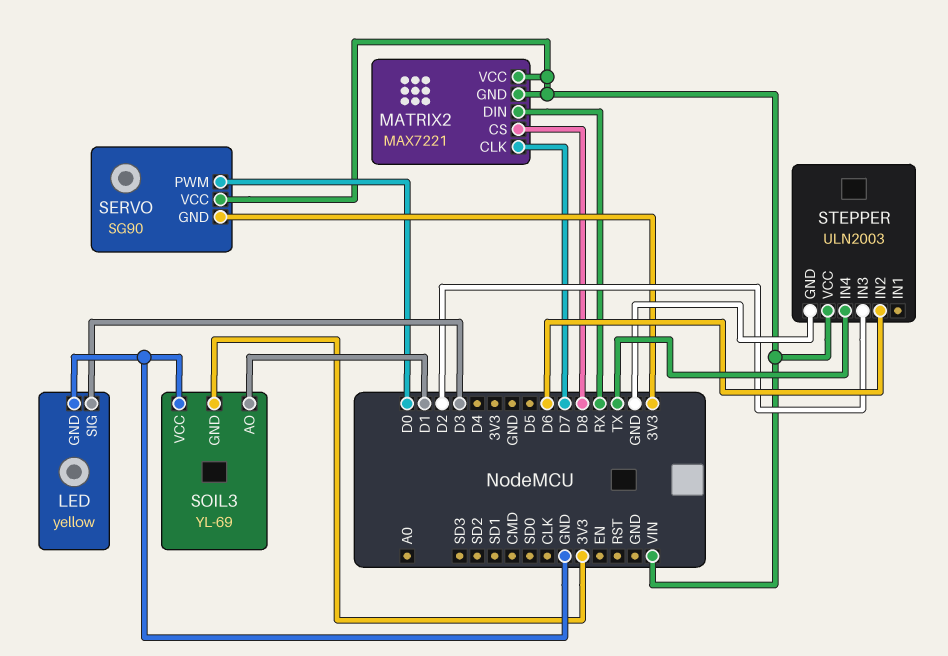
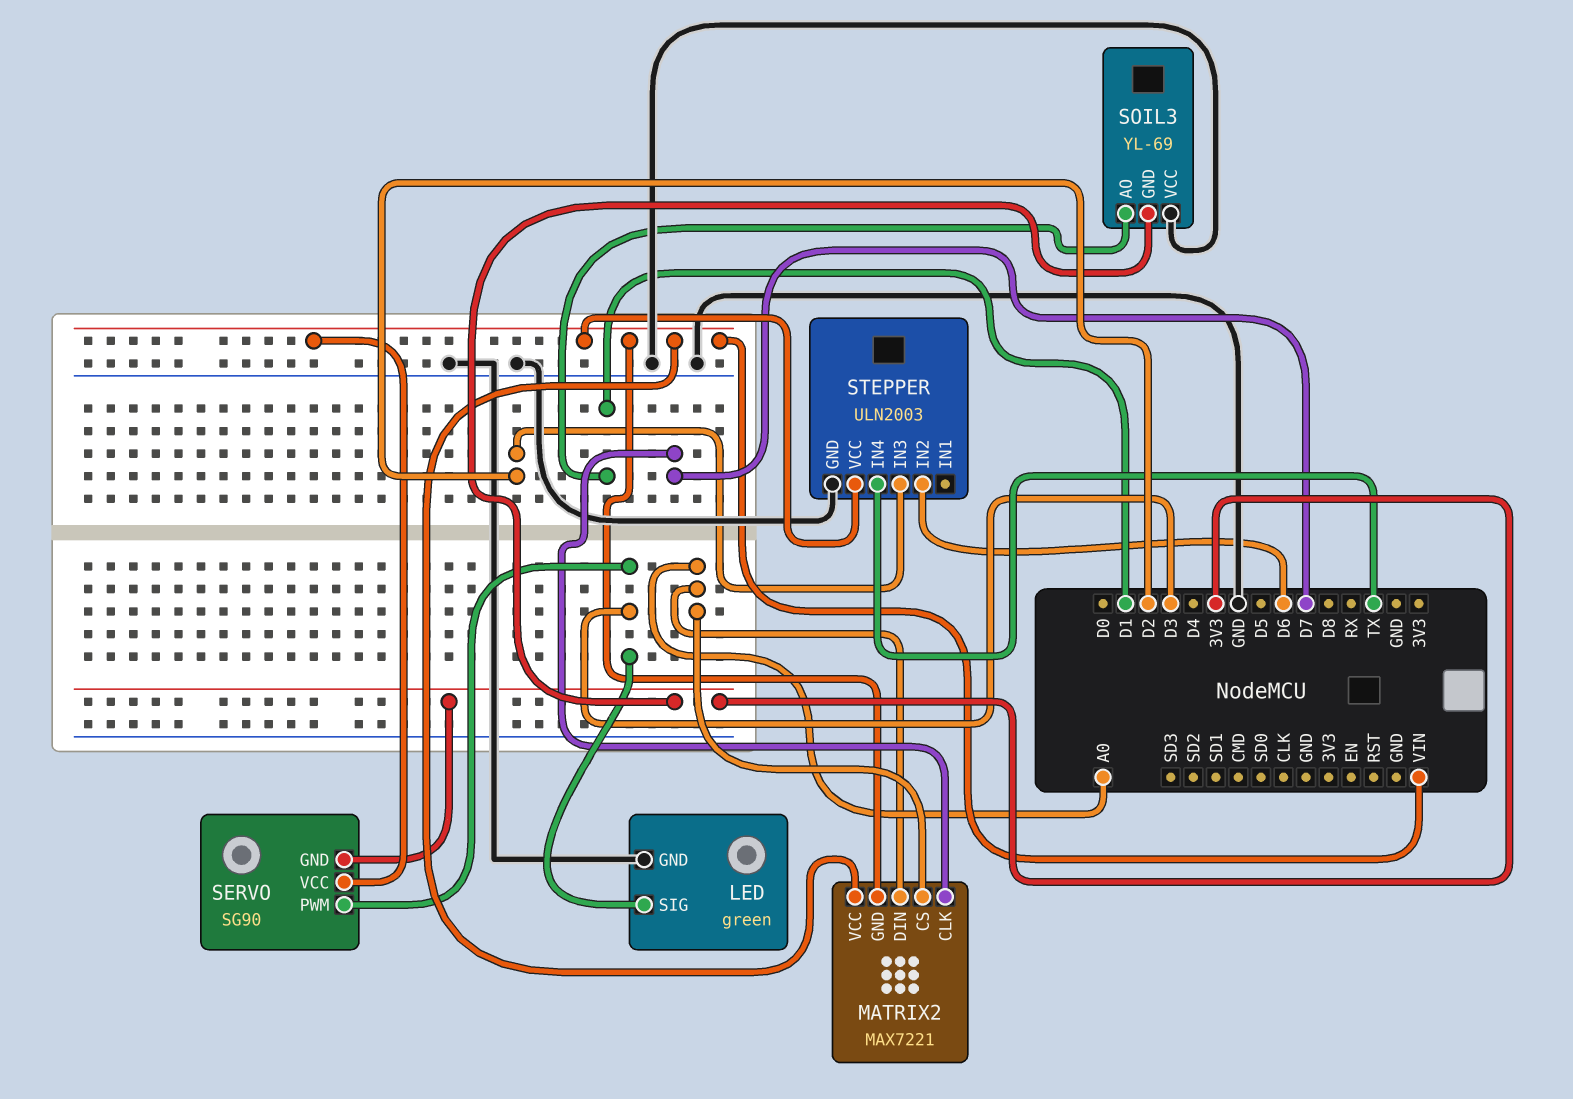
LED: yellow -> green
MATRIX2 pin CS: D8 -> A0
MATRIX2 pin DIN: RX -> A0
SERVO pin PWM: D0 -> D3

